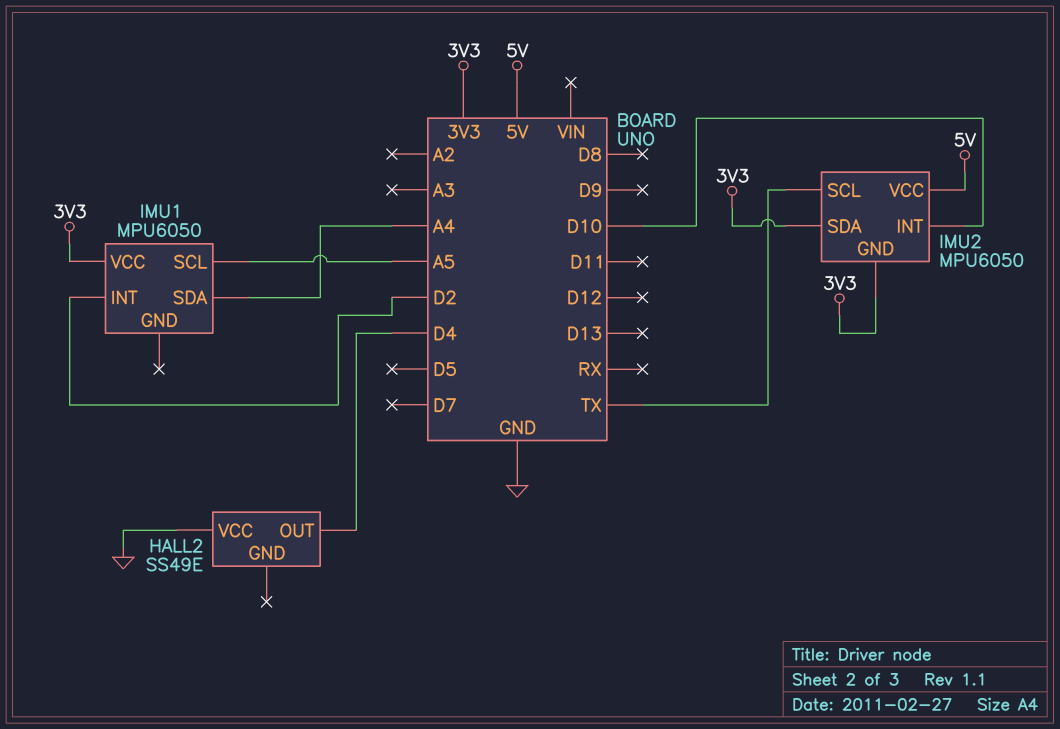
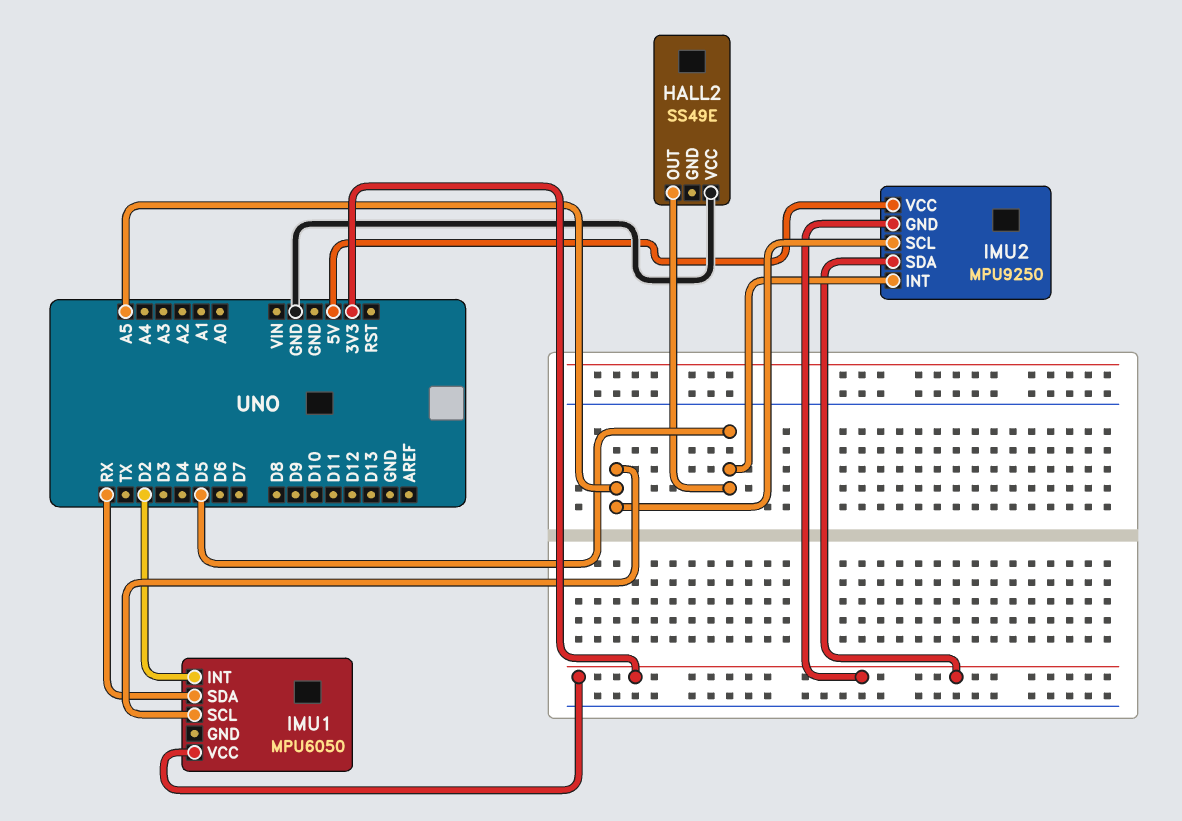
HALL2 pin OUT: D4 -> D5
IMU1 pin SDA: A4 -> RX
IMU2: MPU6050 -> MPU9250
IMU2 pin INT: D10 -> D5
IMU2 pin SCL: TX -> A5

